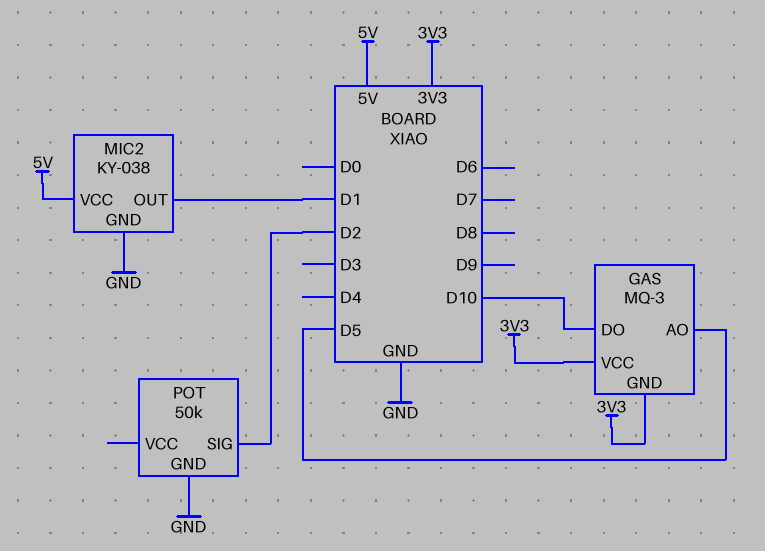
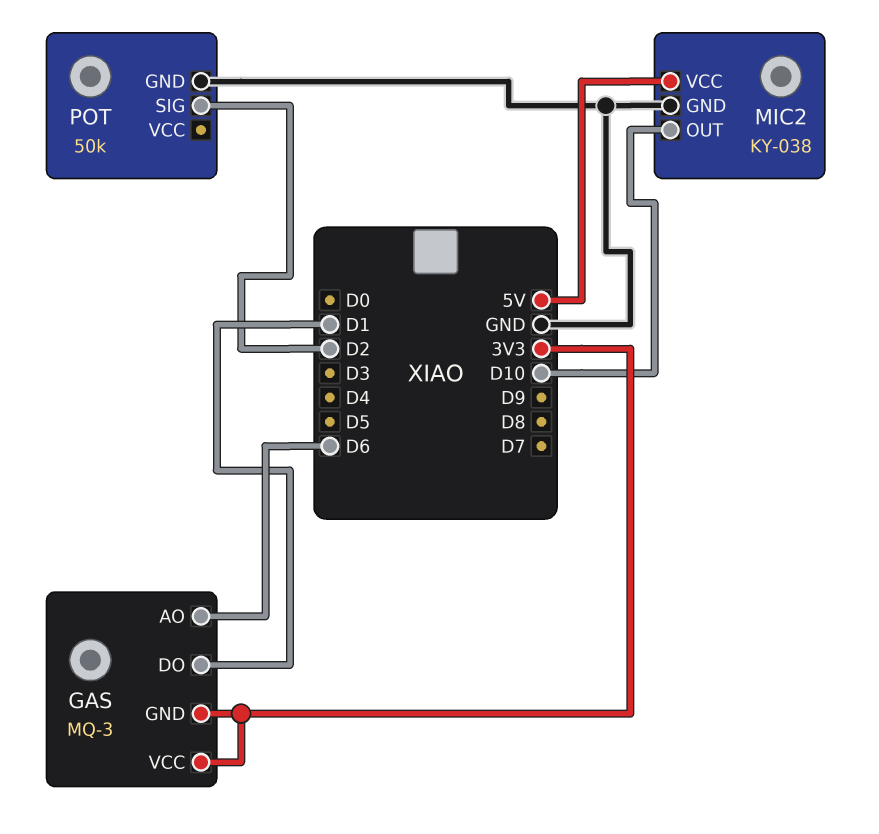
GAS pin AO: D5 -> D6
GAS pin DO: D10 -> D1
MIC2 pin OUT: D1 -> D10

